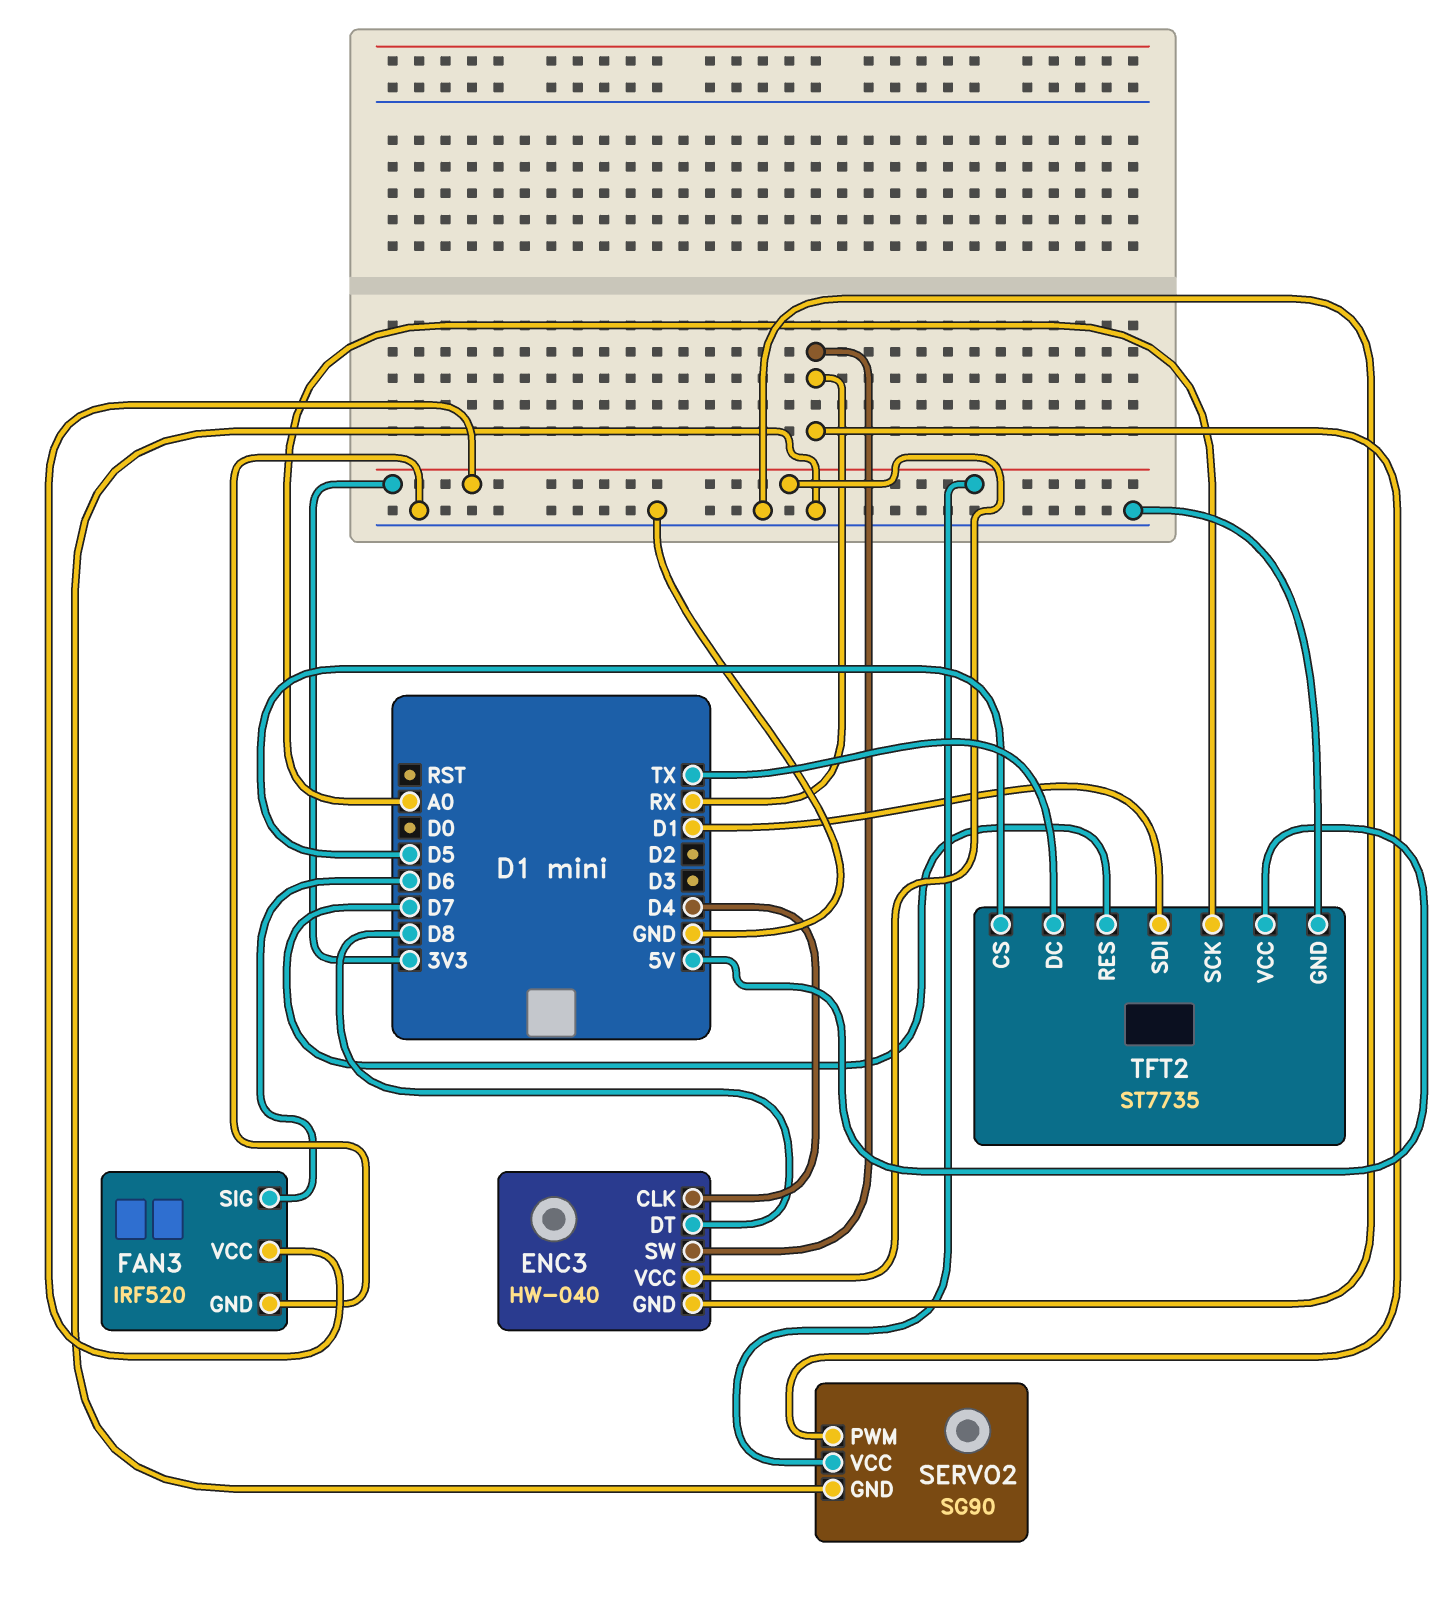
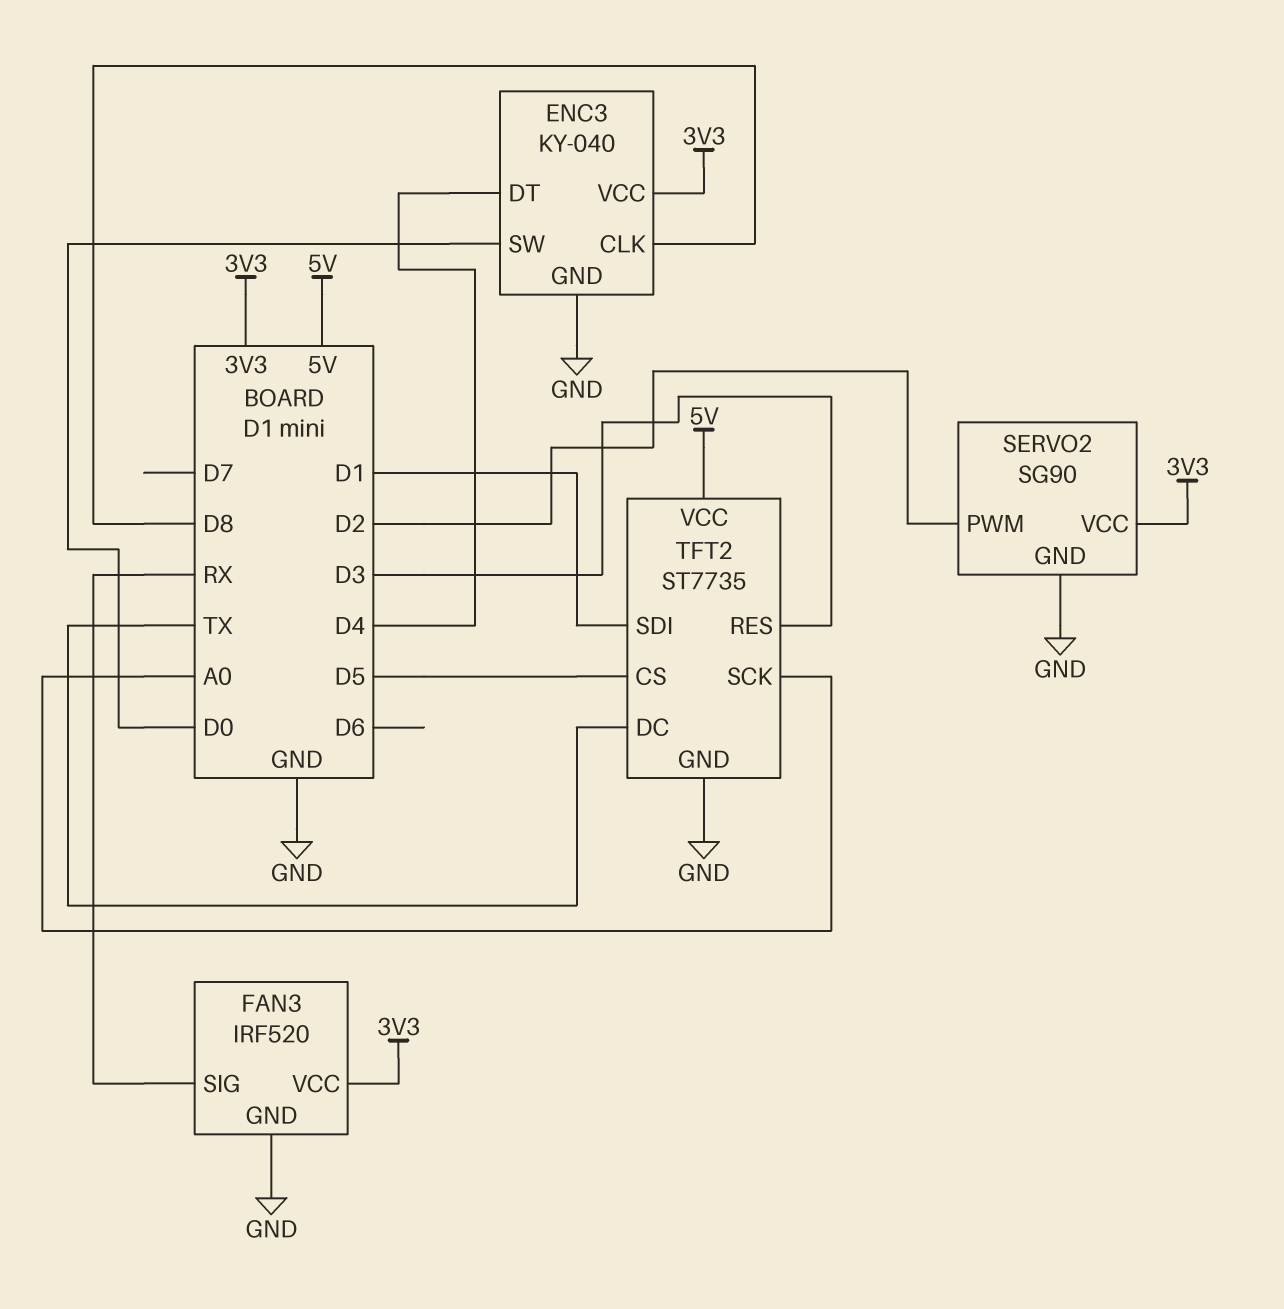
ENC3: HW-040 -> KY-040
ENC3 pin CLK: D4 -> D8
ENC3 pin DT: D8 -> D4
ENC3 pin SW: RX -> D0
FAN3 pin SIG: D6 -> RX
SERVO2 pin PWM: RX -> D2
TFT2 pin RES: D7 -> D3

